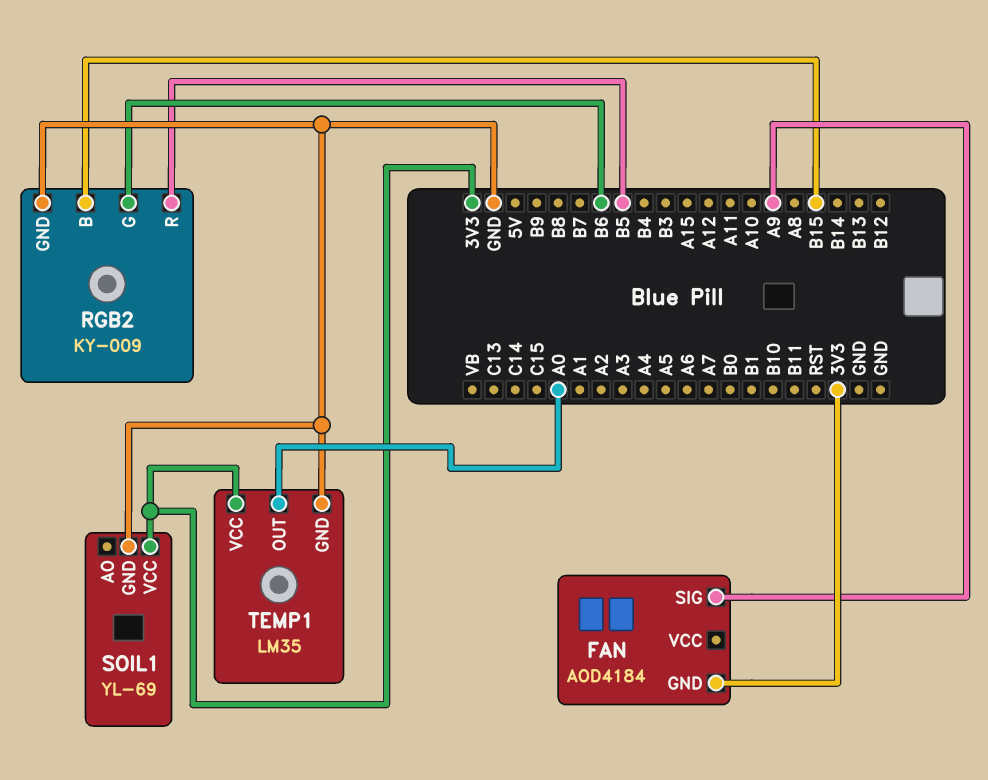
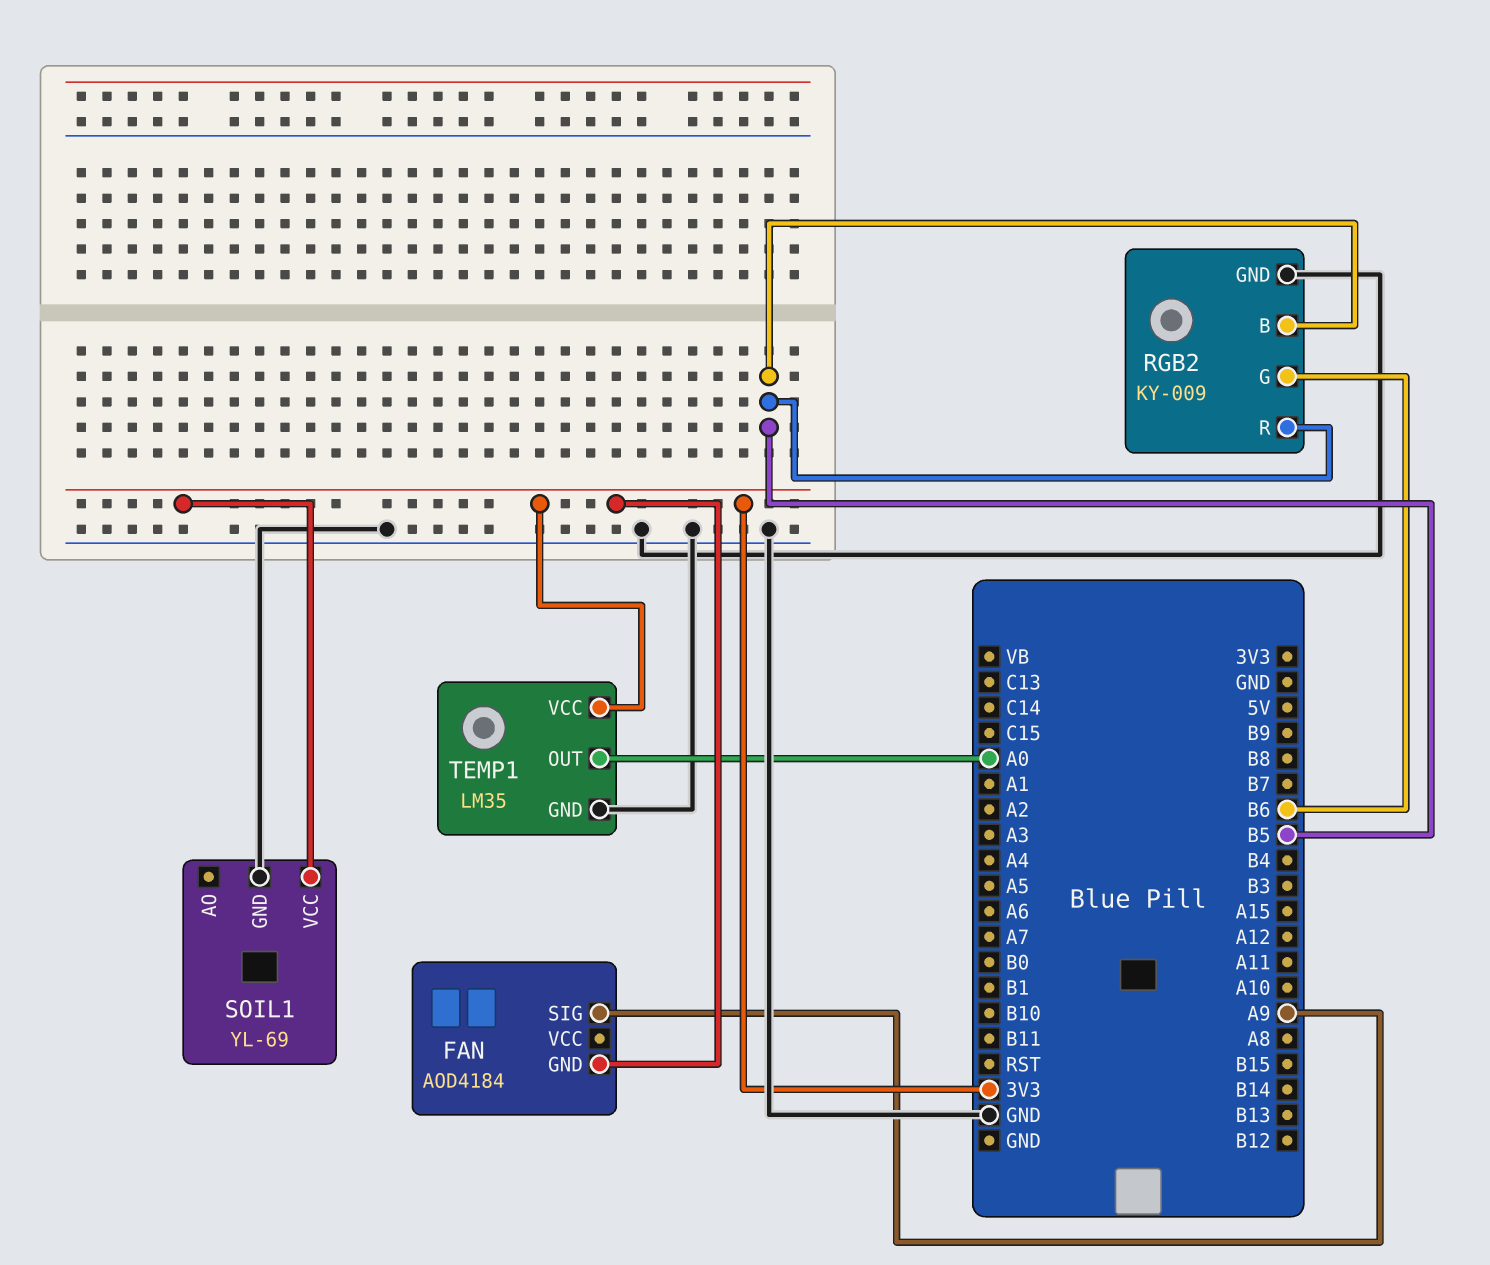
RGB2 pin B: B15 -> B5

